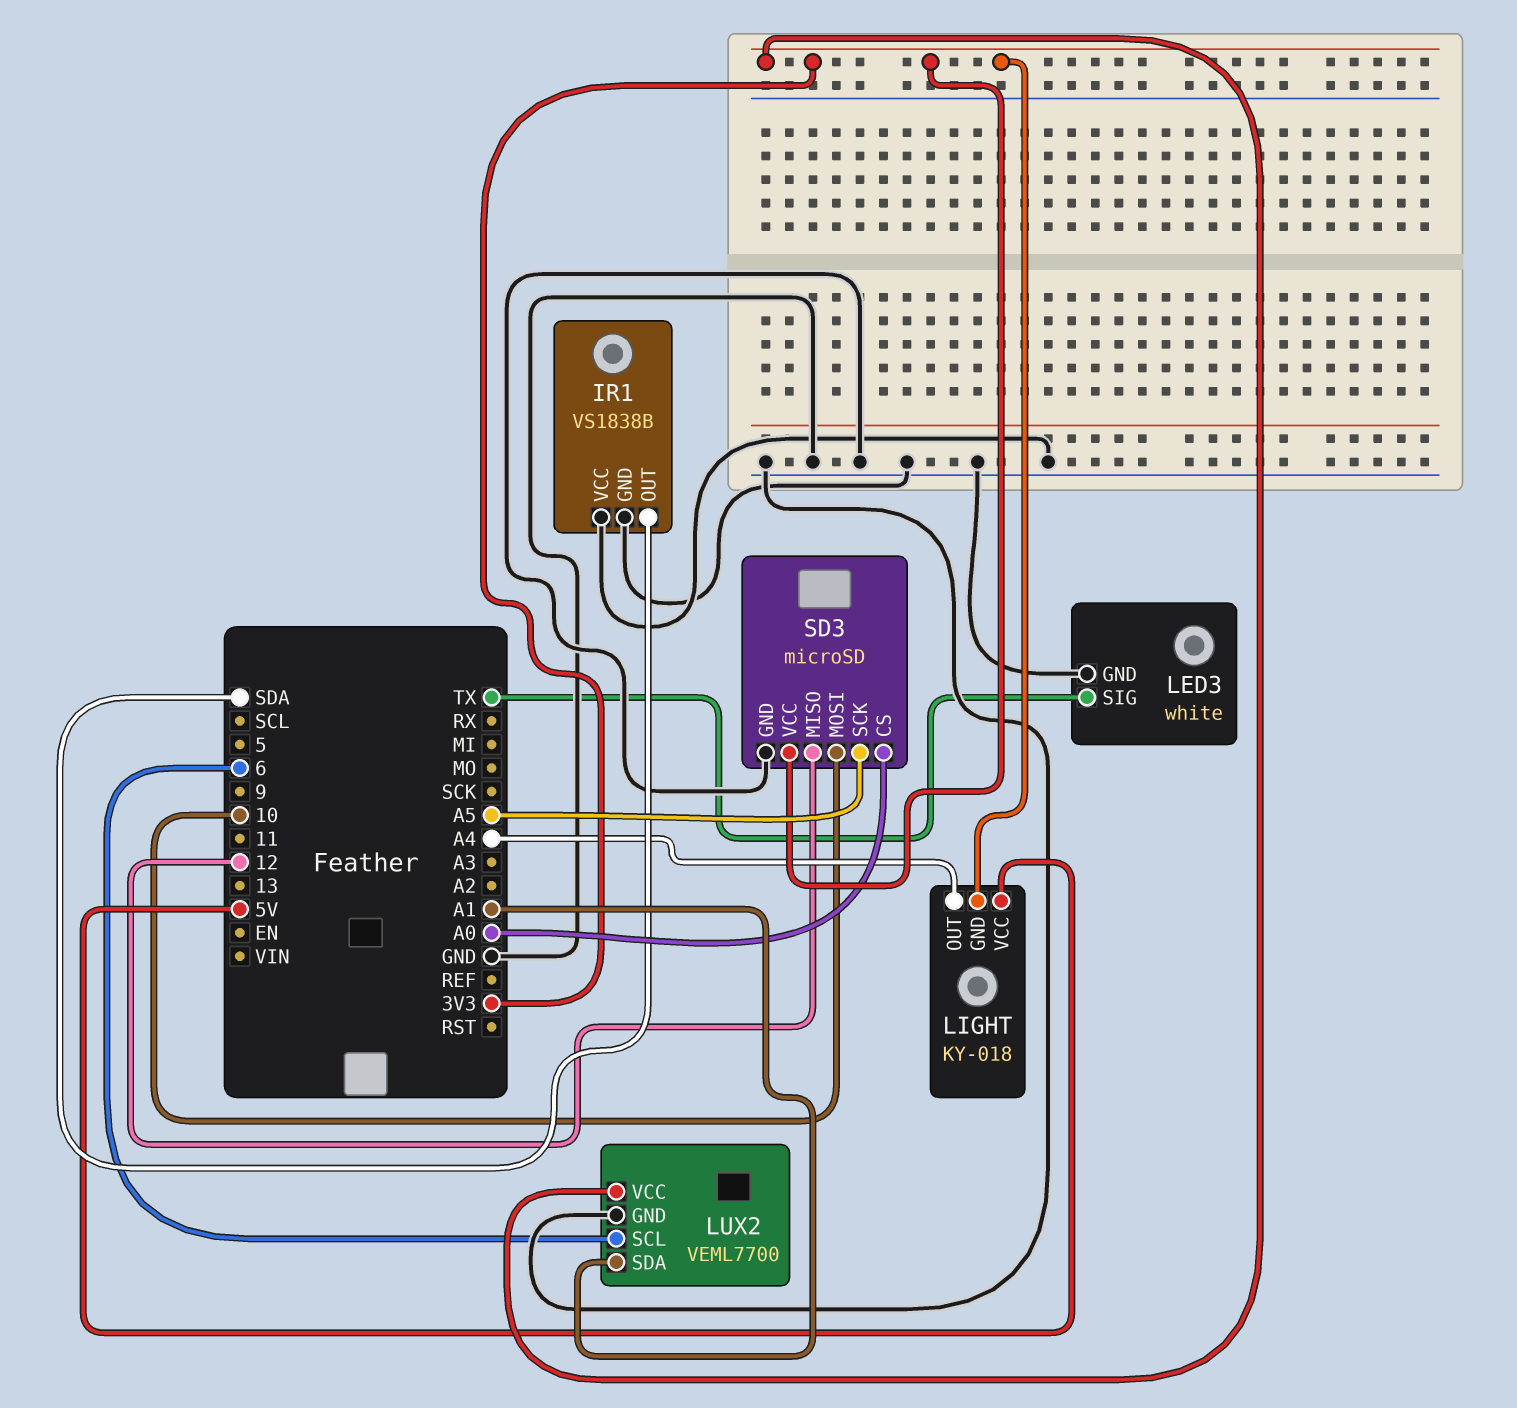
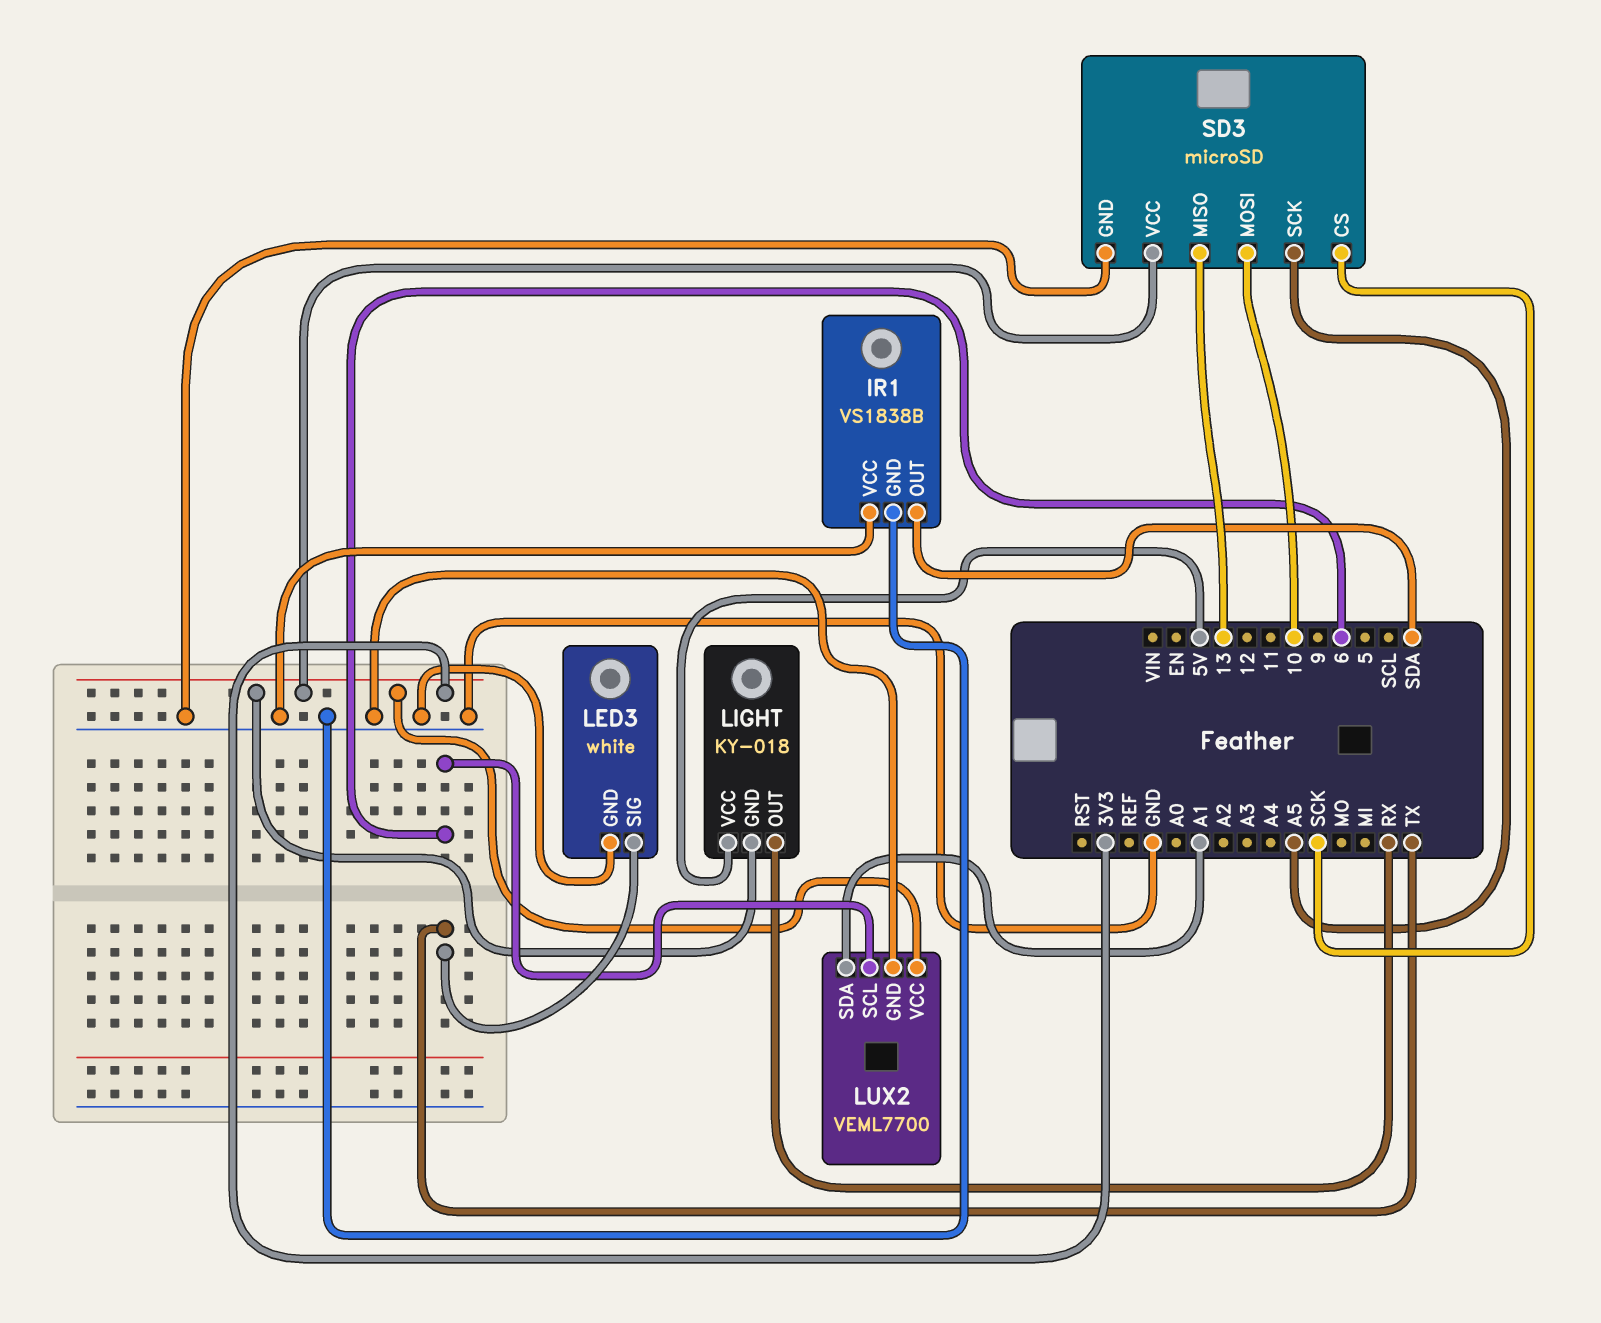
LIGHT pin OUT: A4 -> RX
SD3 pin CS: A0 -> SCK
SD3 pin MISO: 12 -> 13

